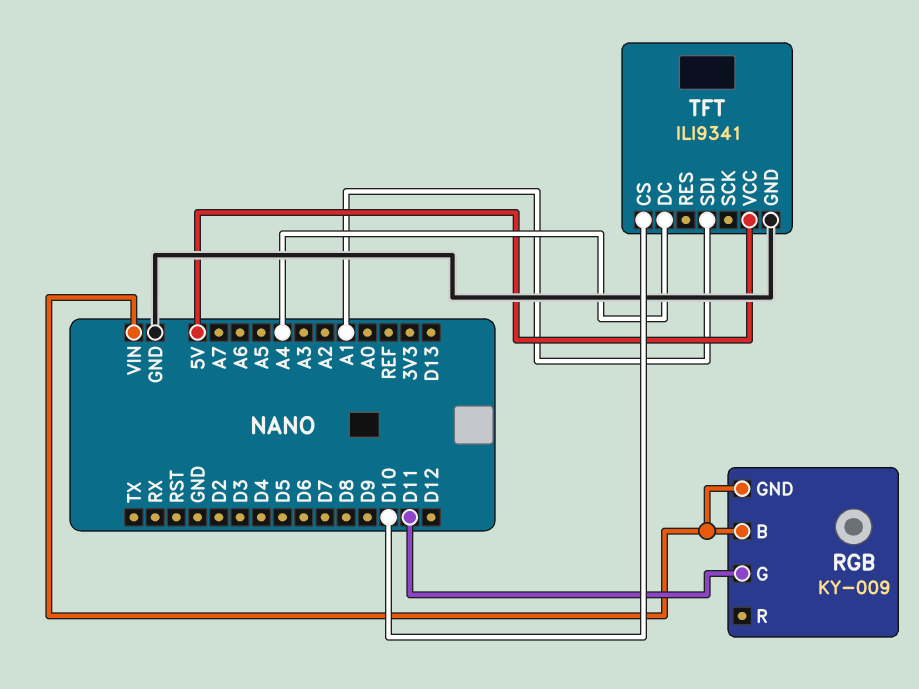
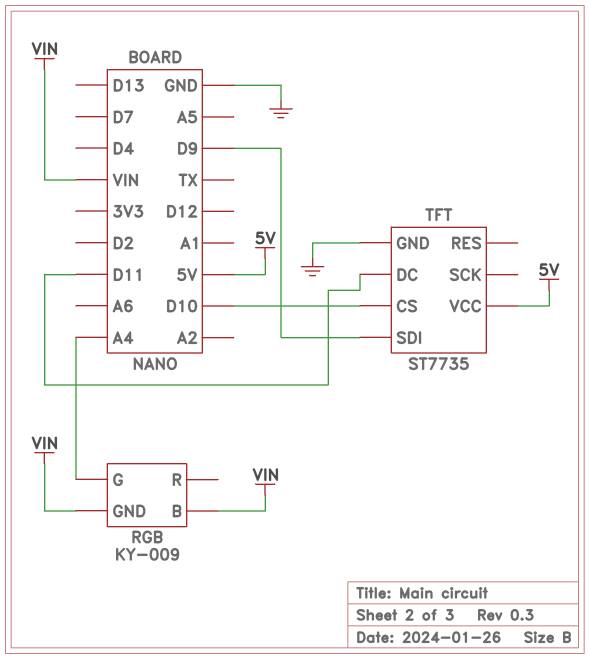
RGB pin G: D11 -> A4
TFT: ILI9341 -> ST7735
TFT pin DC: A4 -> D11
TFT pin SDI: A1 -> D9

